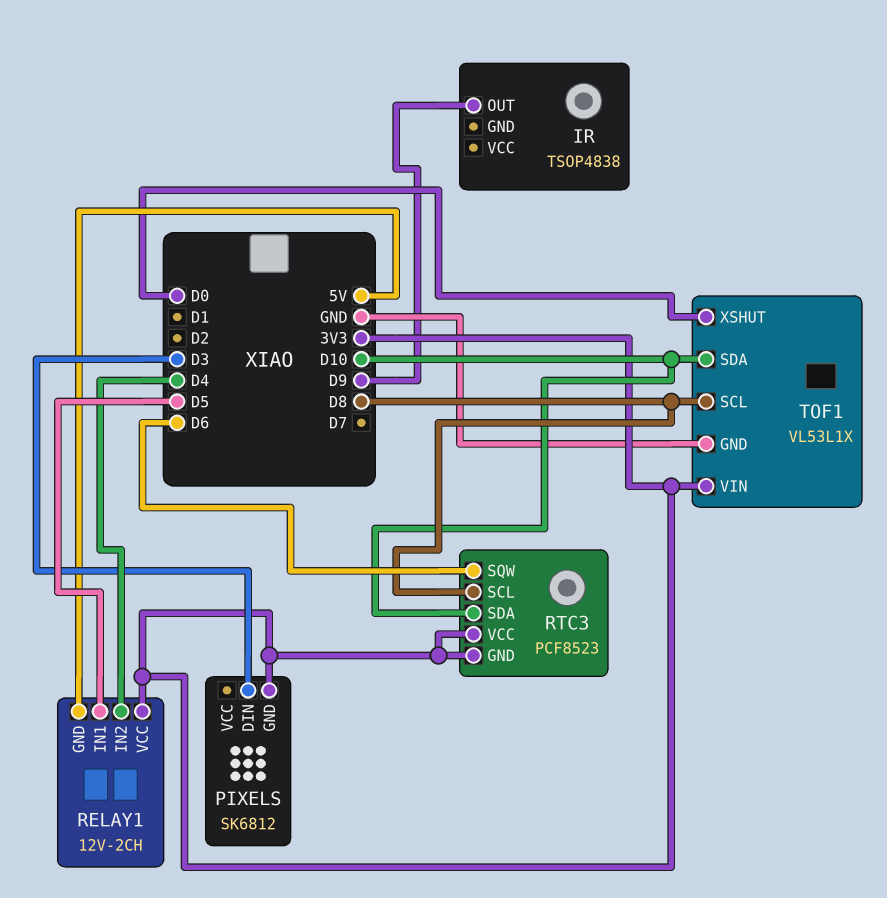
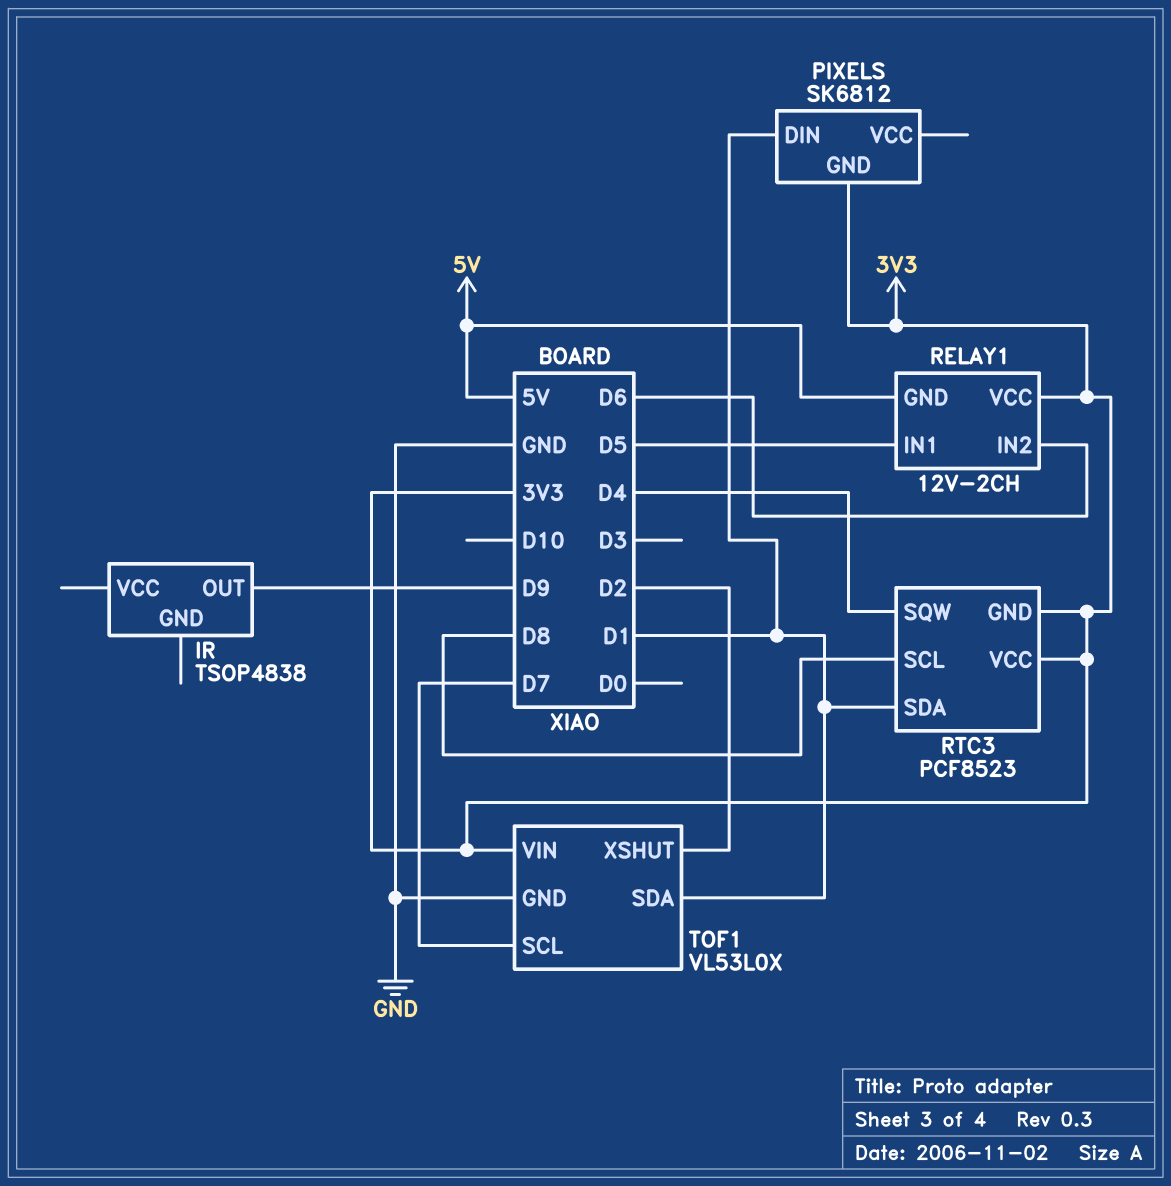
PIXELS pin DIN: D3 -> D1
RELAY1 pin IN2: D4 -> D6
RTC3 pin SDA: D10 -> D1
RTC3 pin SQW: D6 -> D4
TOF1: VL53L1X -> VL53L0X
TOF1 pin SCL: D8 -> D7
TOF1 pin SDA: D10 -> D1
TOF1 pin XSHUT: D0 -> D2

